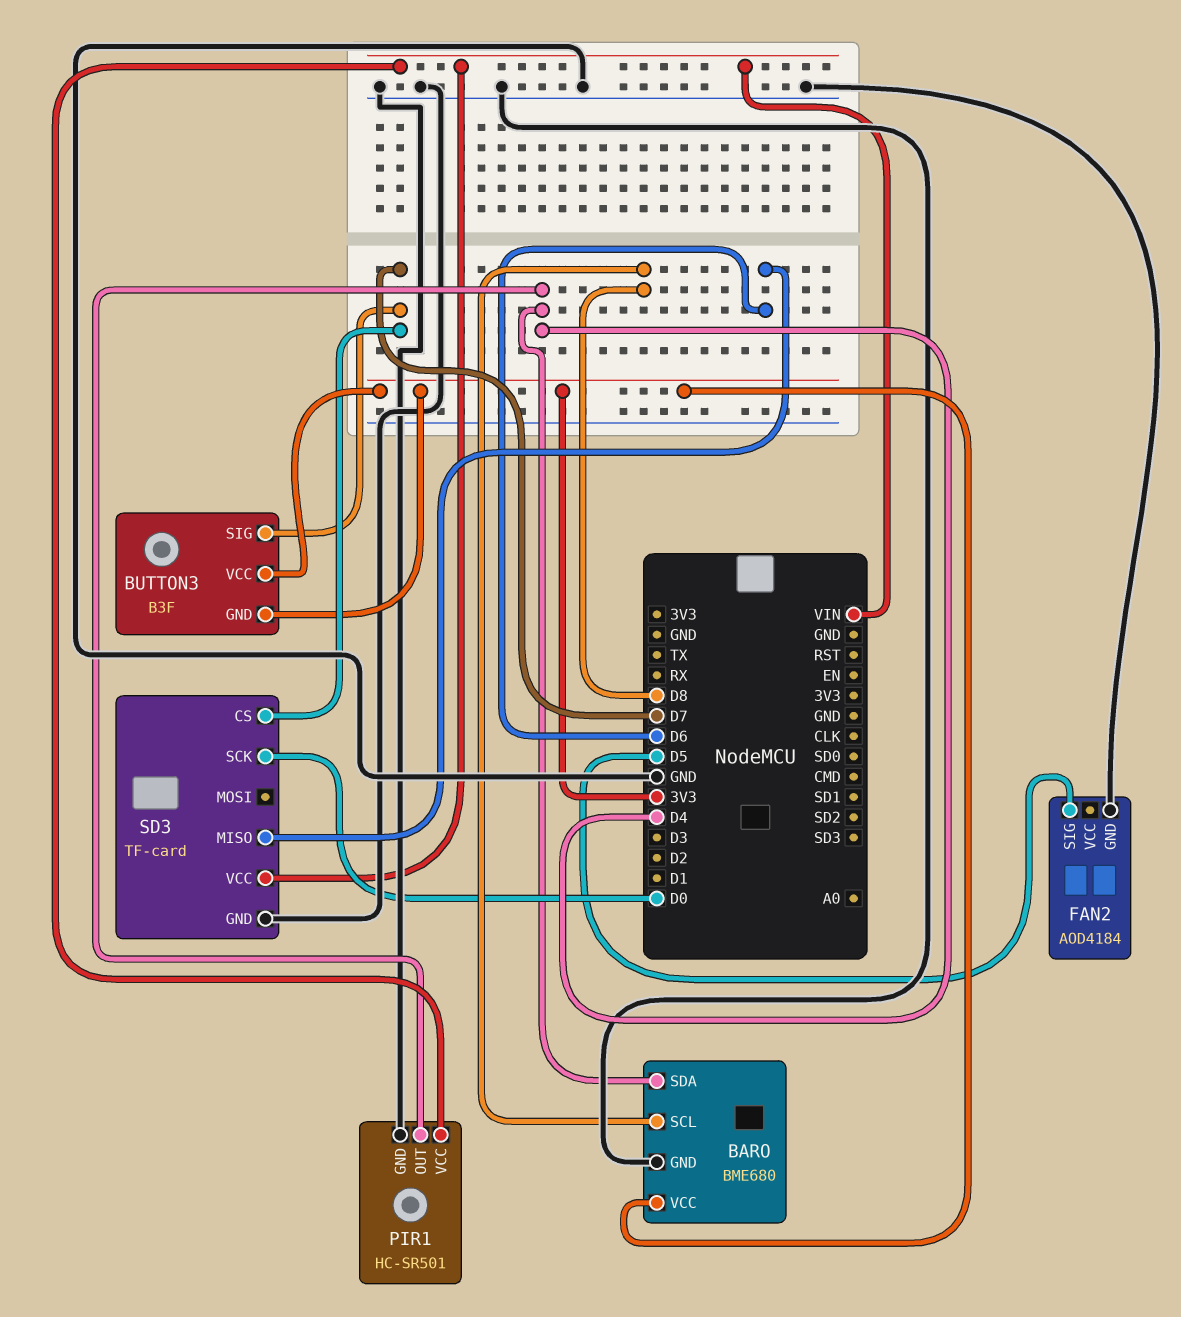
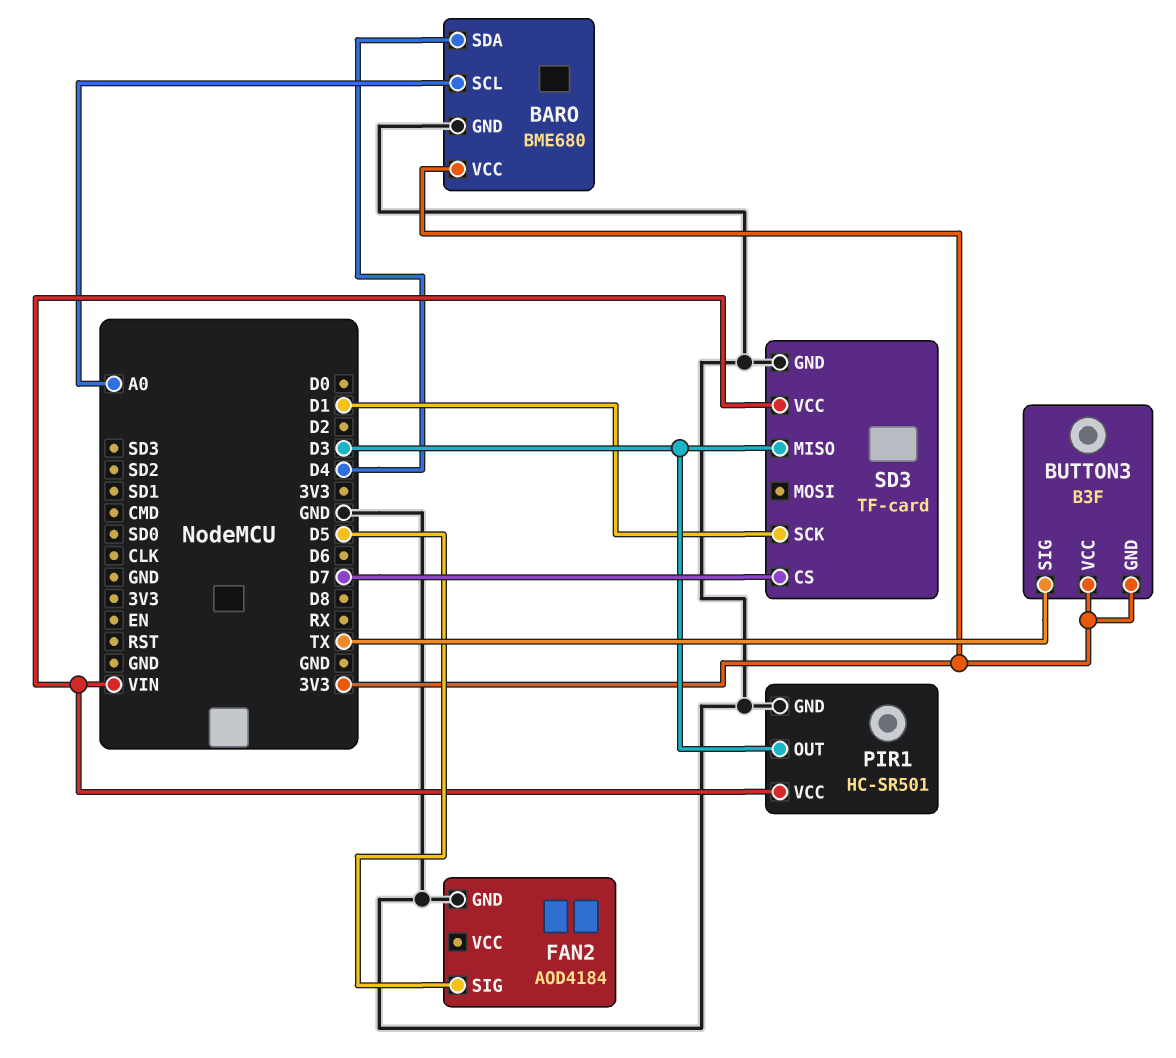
BARO pin SCL: D8 -> A0
BUTTON3 pin SIG: D7 -> TX
PIR1 pin OUT: D4 -> D3
SD3 pin MISO: D6 -> D3
SD3 pin SCK: D0 -> D1

